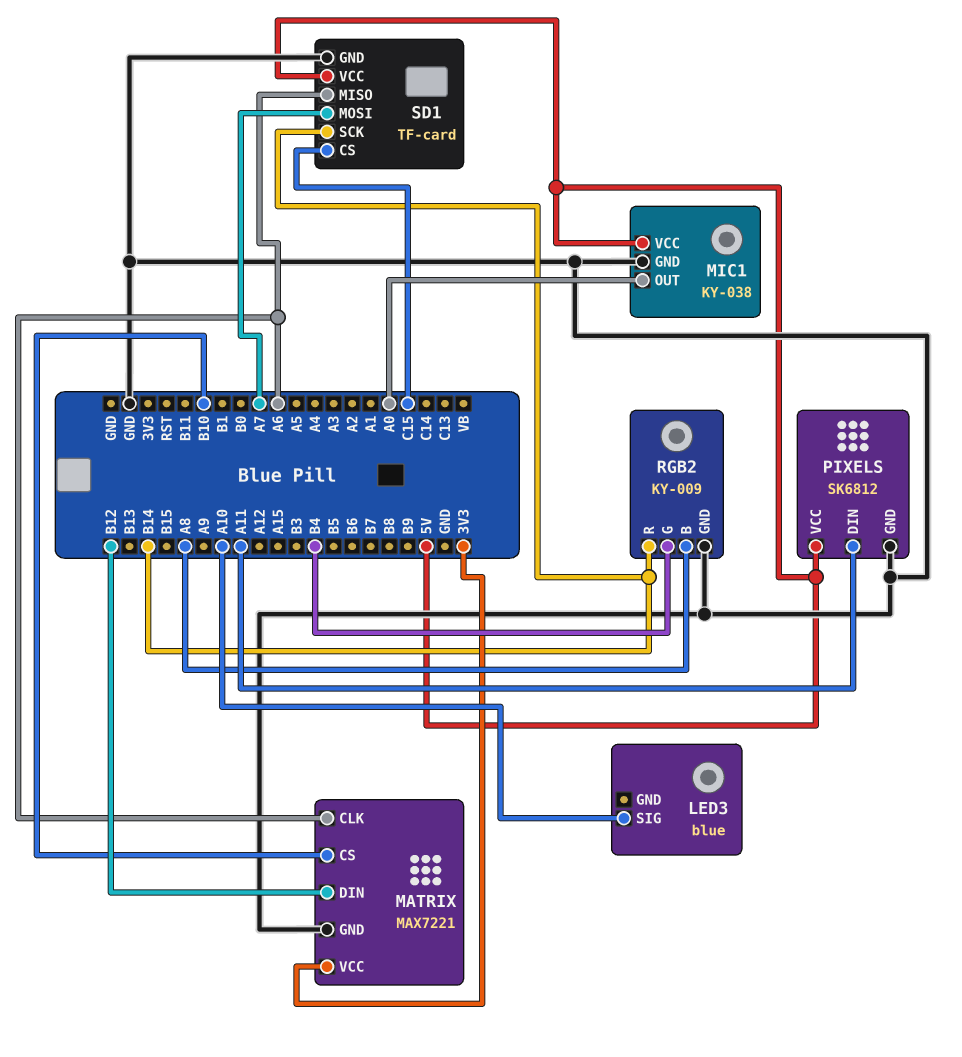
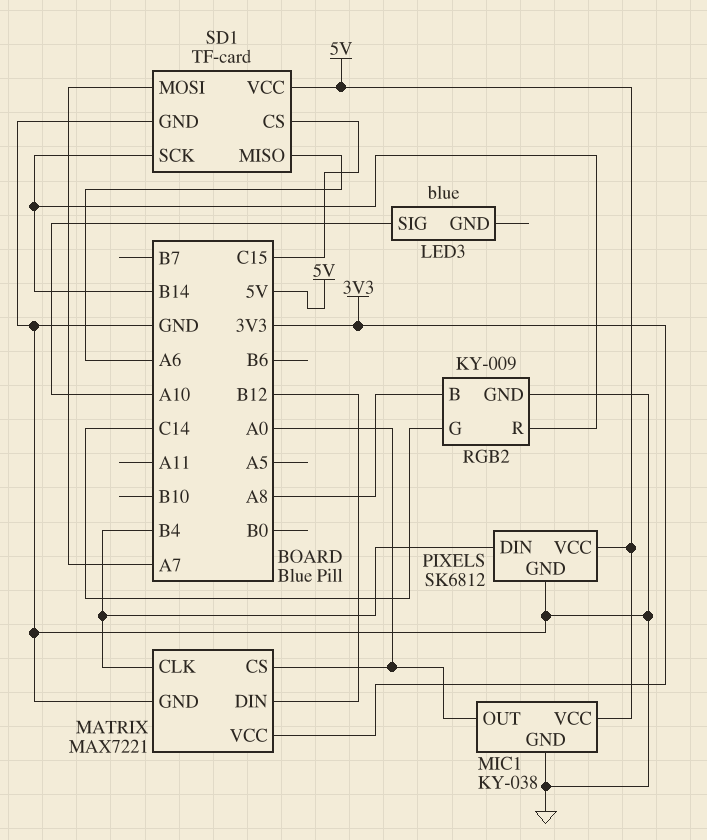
MATRIX pin CLK: A6 -> B4
MATRIX pin CS: B10 -> A0
PIXELS pin DIN: A11 -> B4
RGB2 pin G: B4 -> C14

